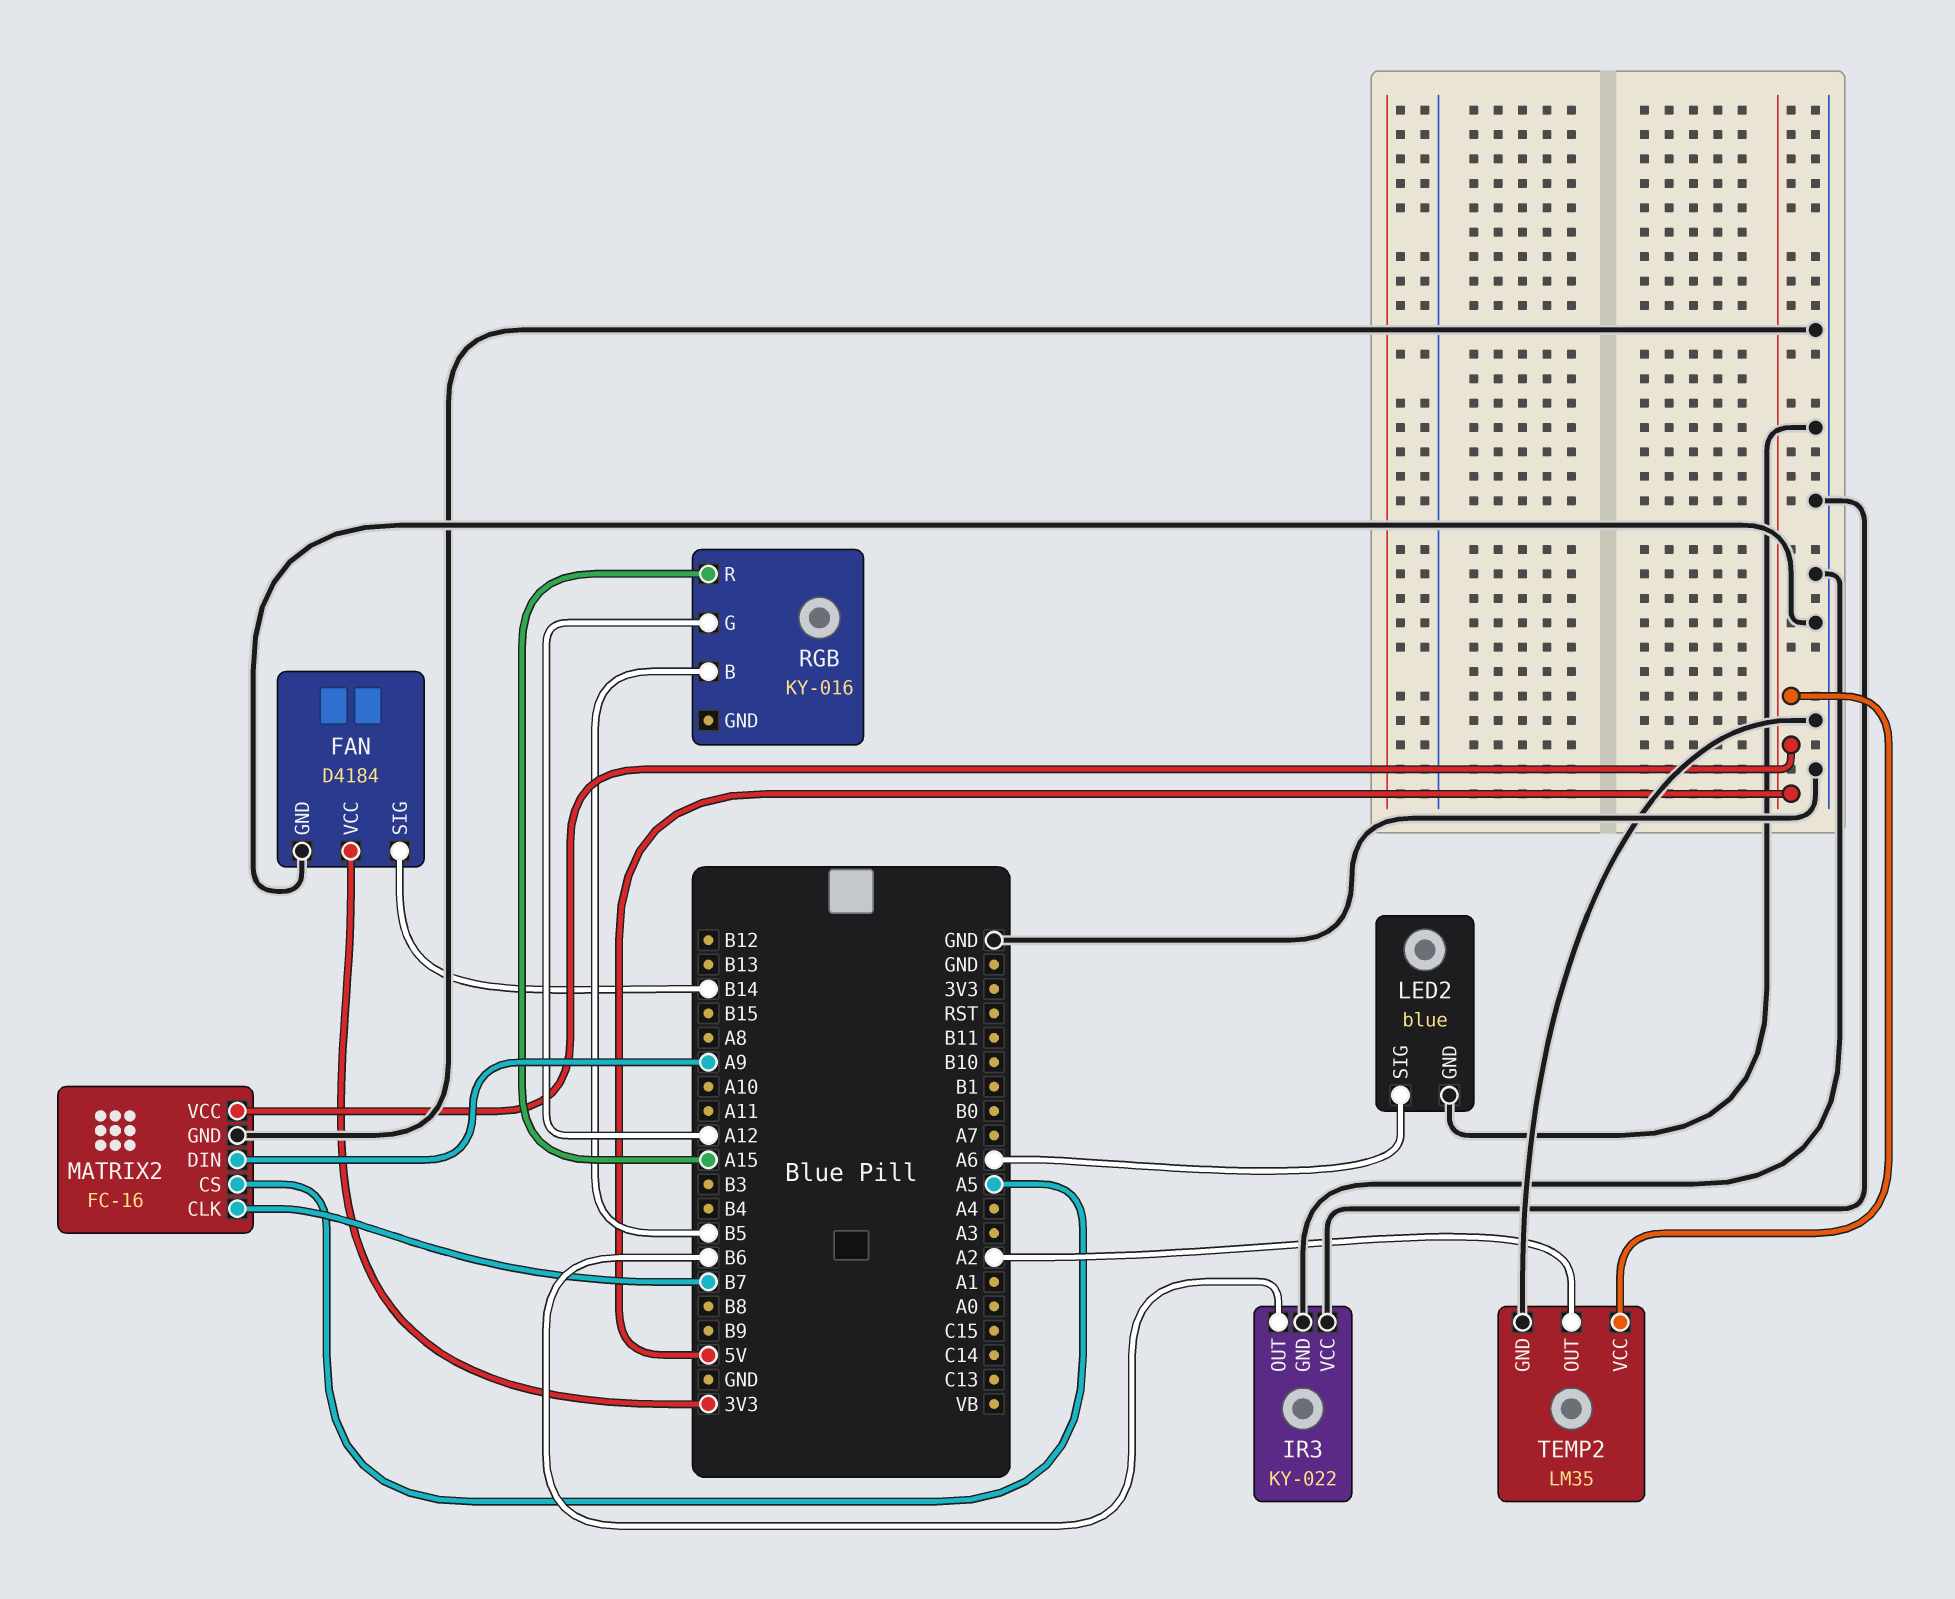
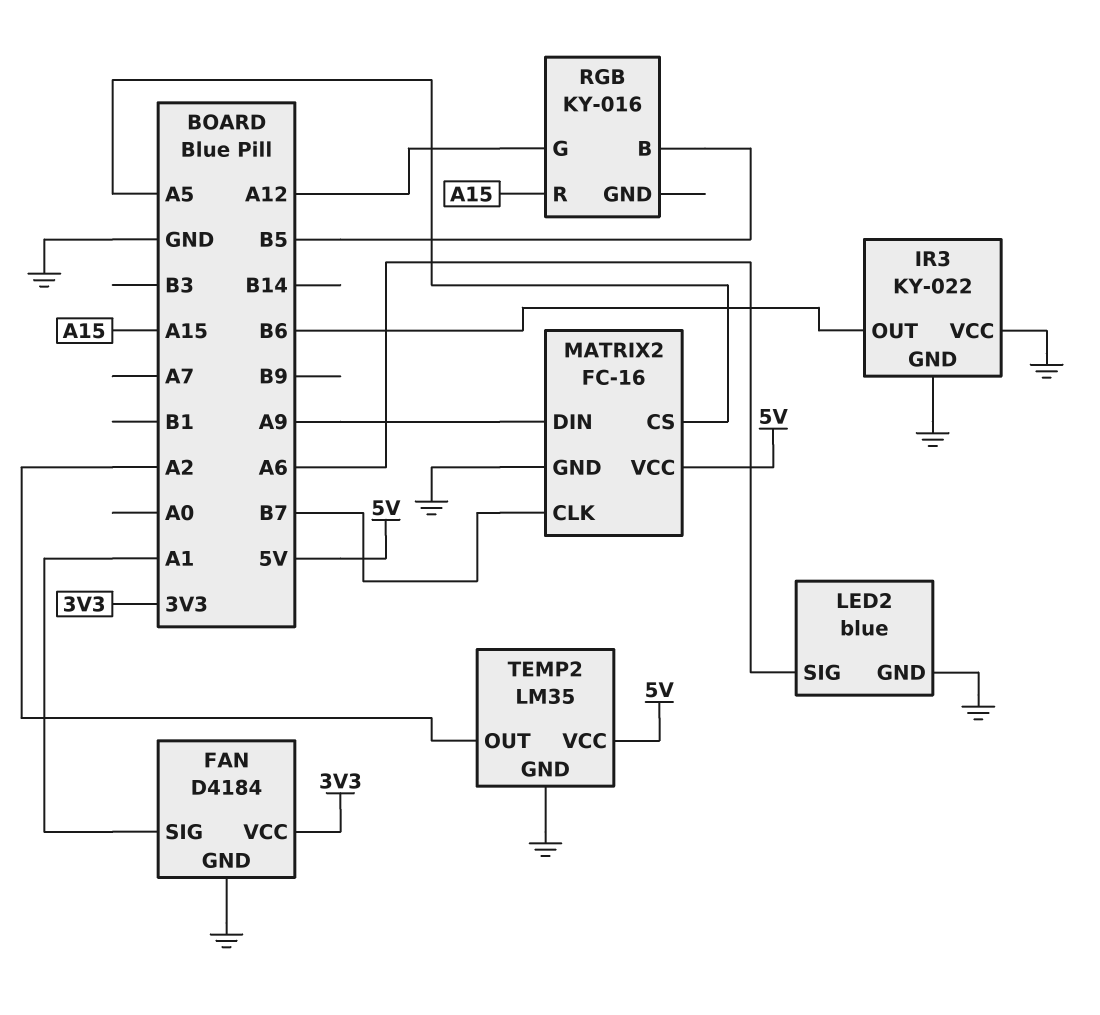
FAN pin SIG: B14 -> A1

